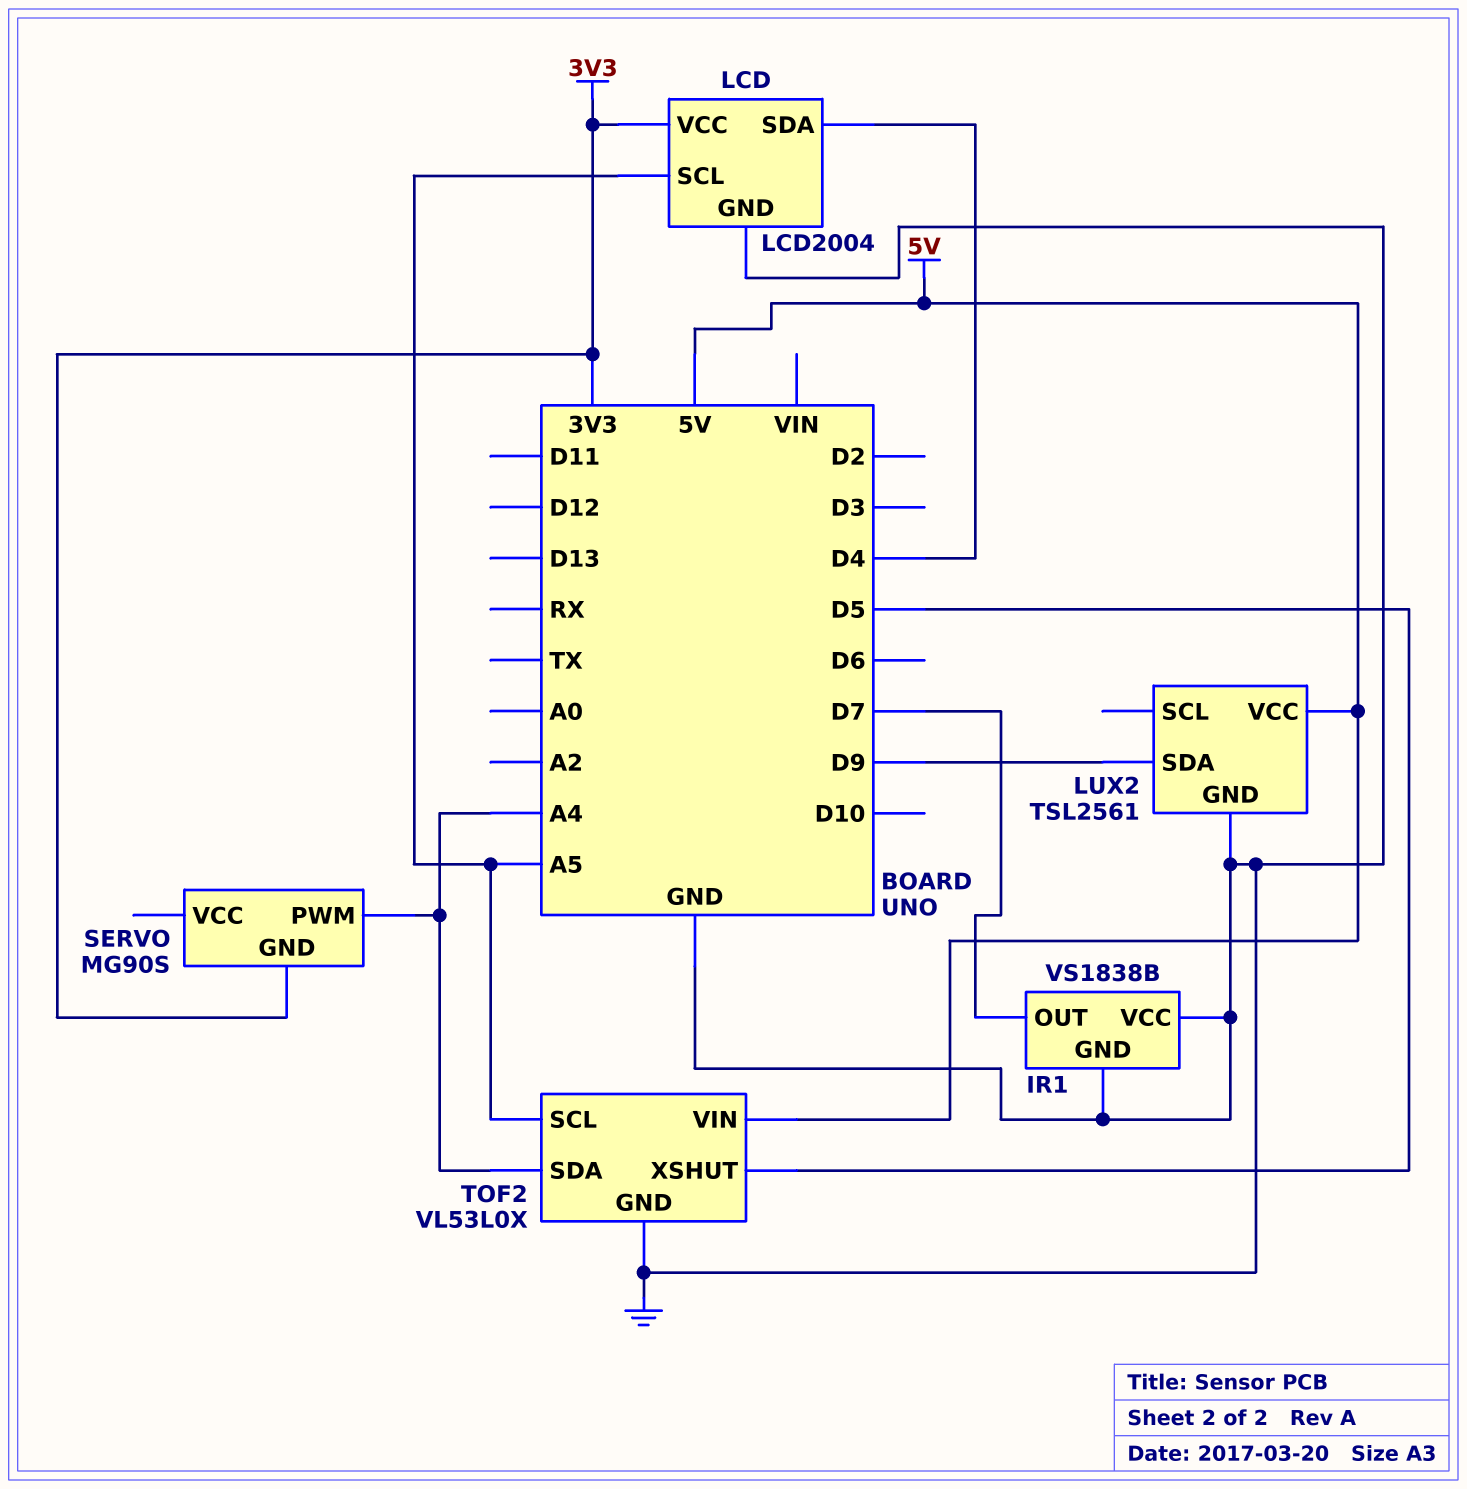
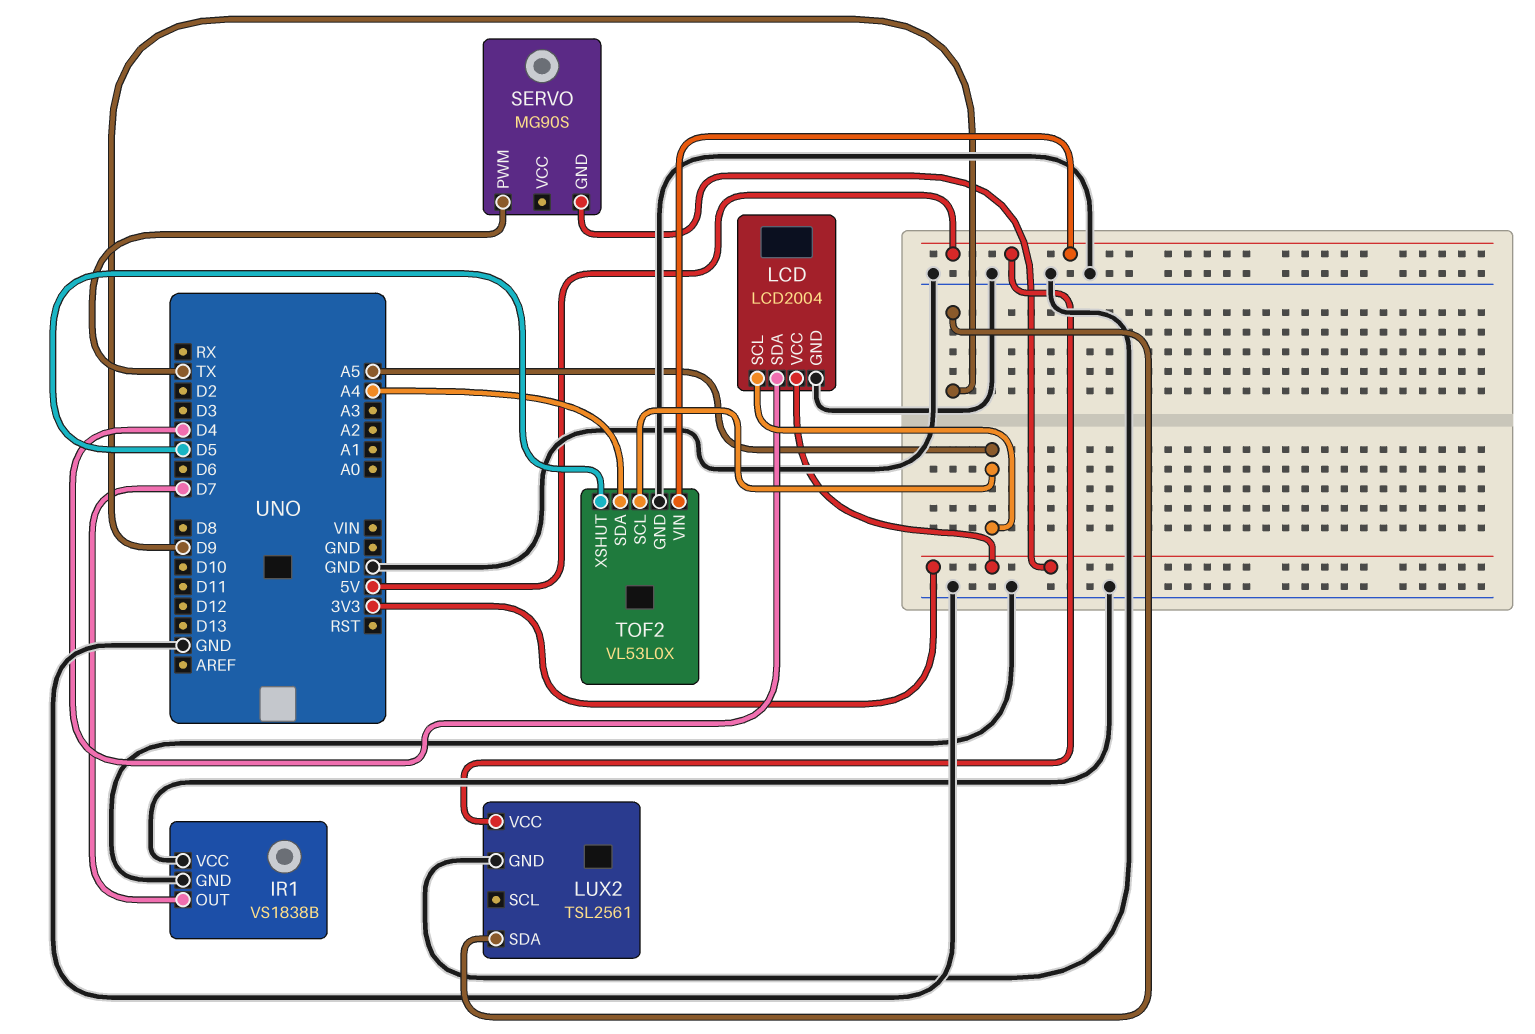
SERVO pin PWM: A4 -> TX

